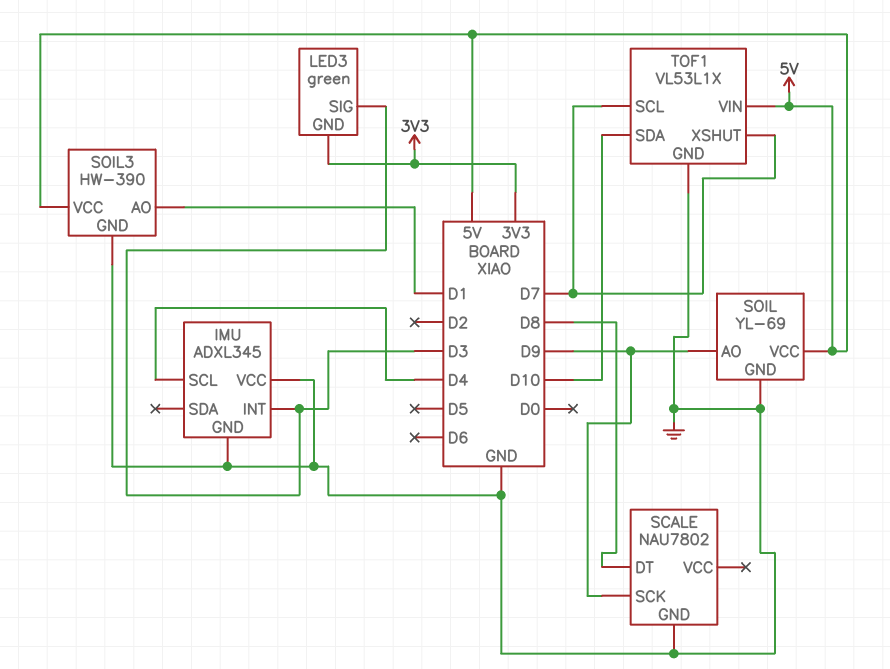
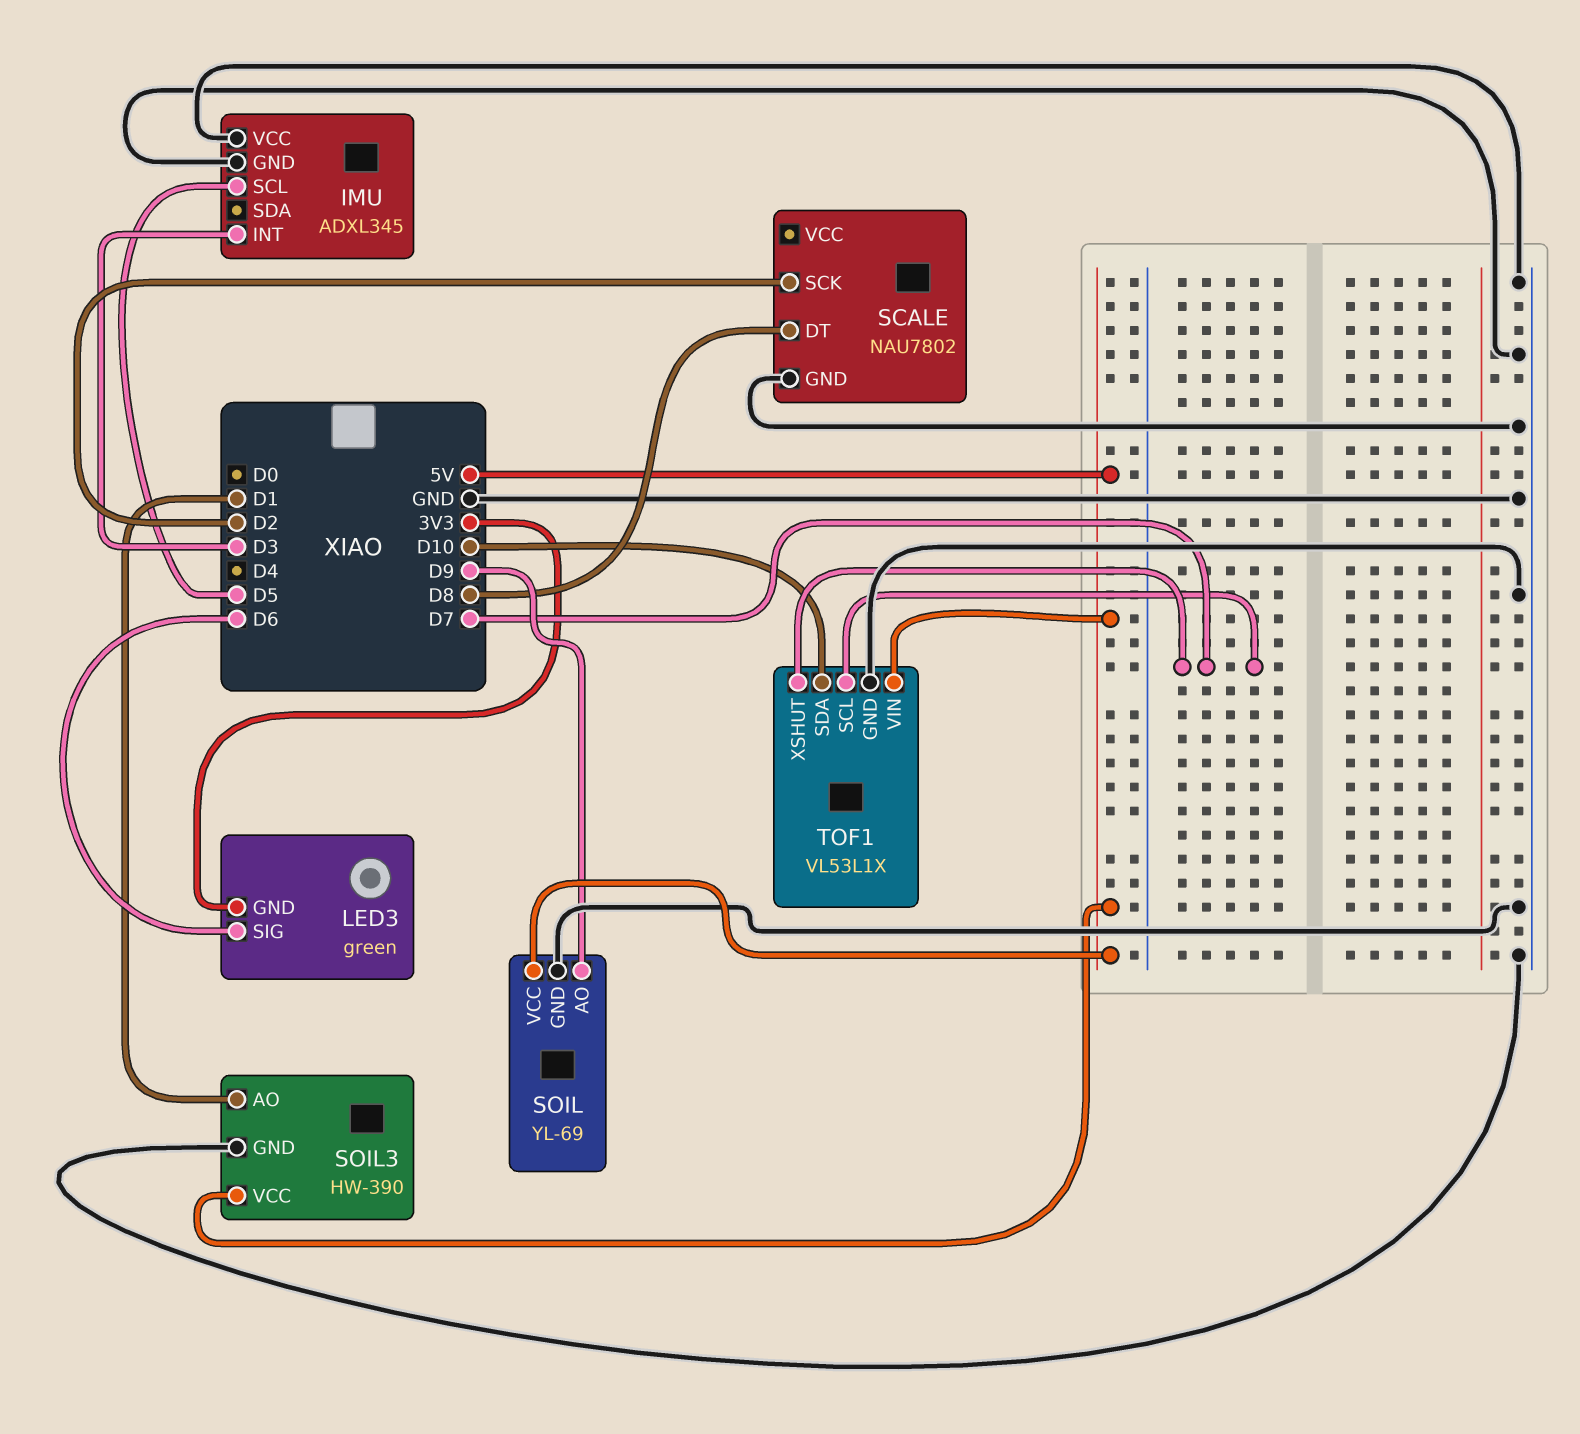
IMU pin SCL: D4 -> D5
LED3 pin SIG: D3 -> D6
SCALE pin SCK: D9 -> D2

